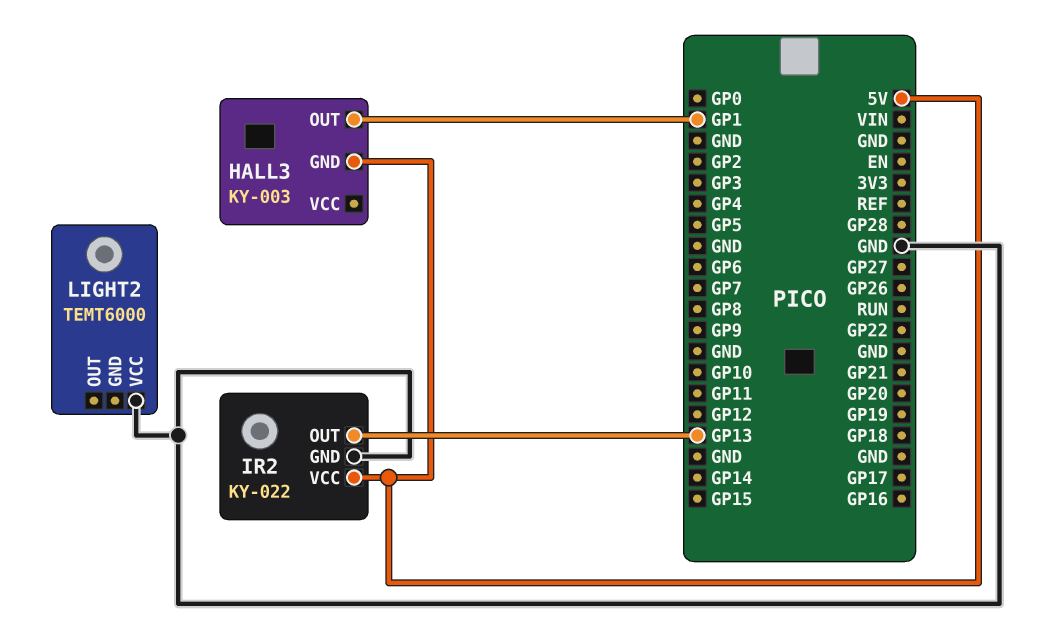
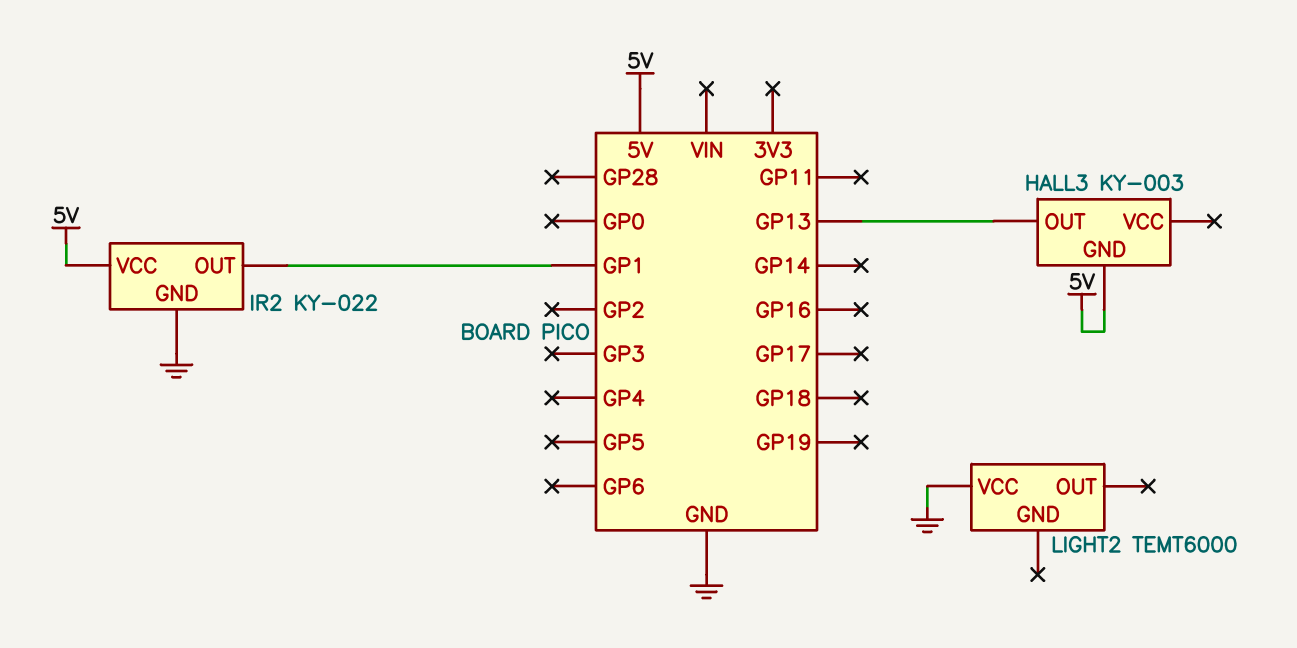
HALL3 pin OUT: GP1 -> GP13
IR2 pin OUT: GP13 -> GP1

